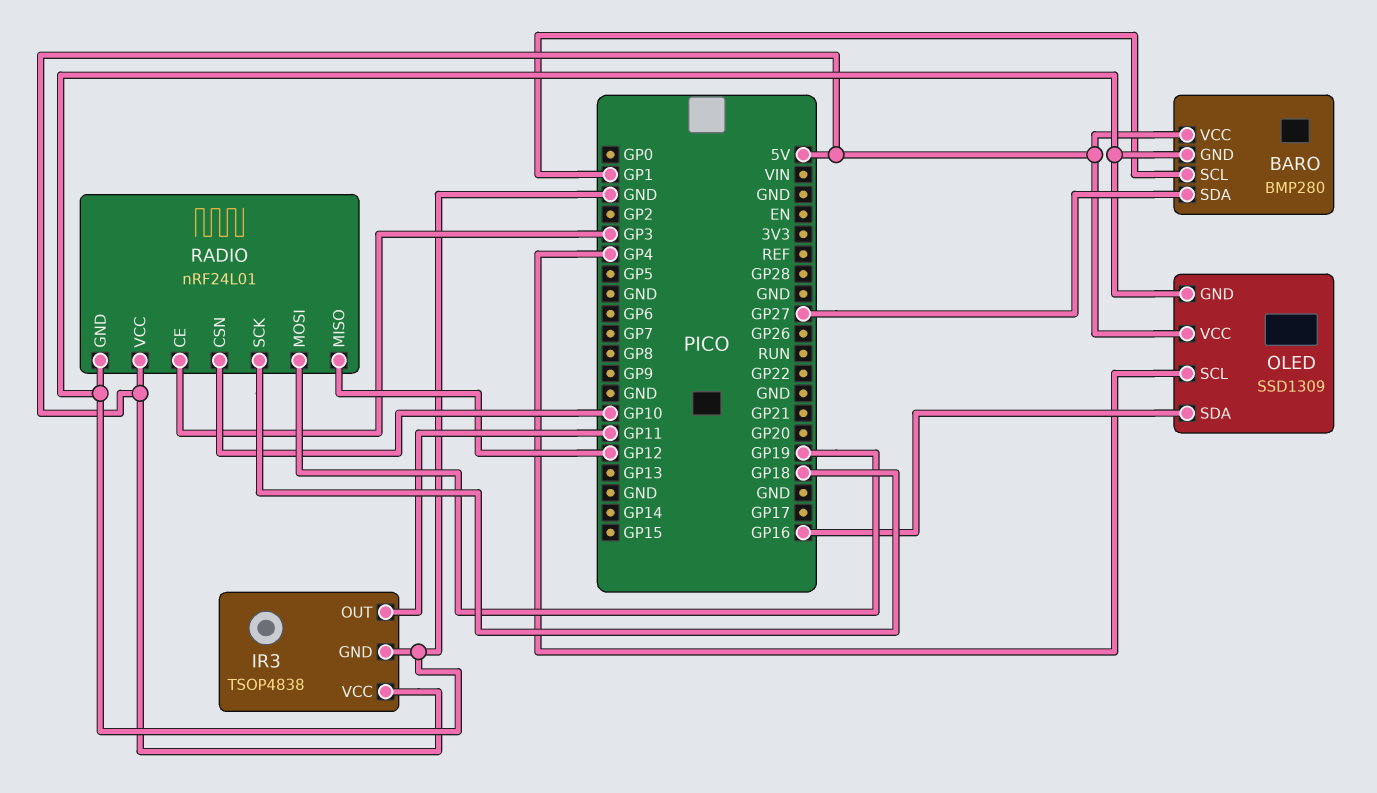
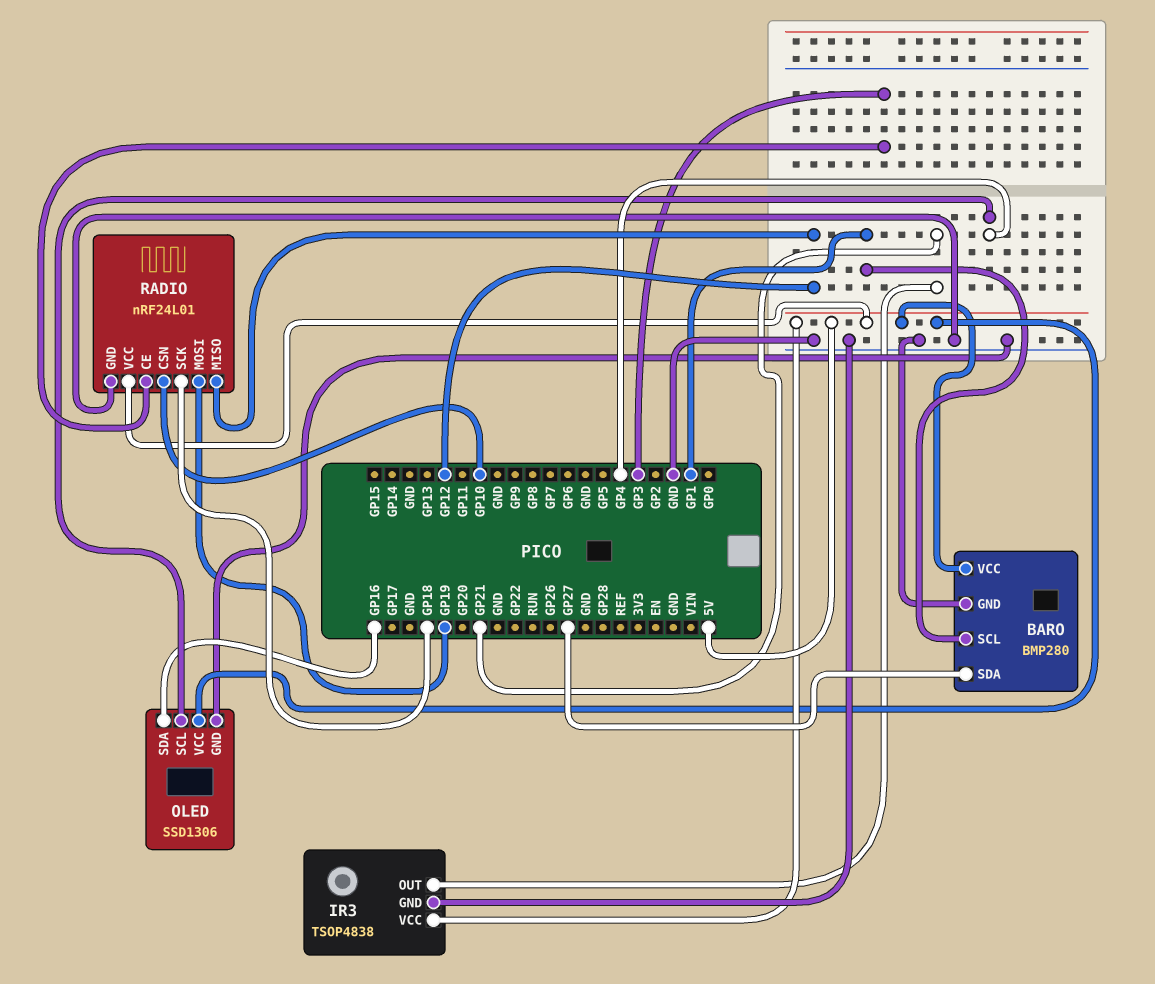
IR3 pin OUT: GP11 -> GP21
OLED: SSD1309 -> SSD1306

